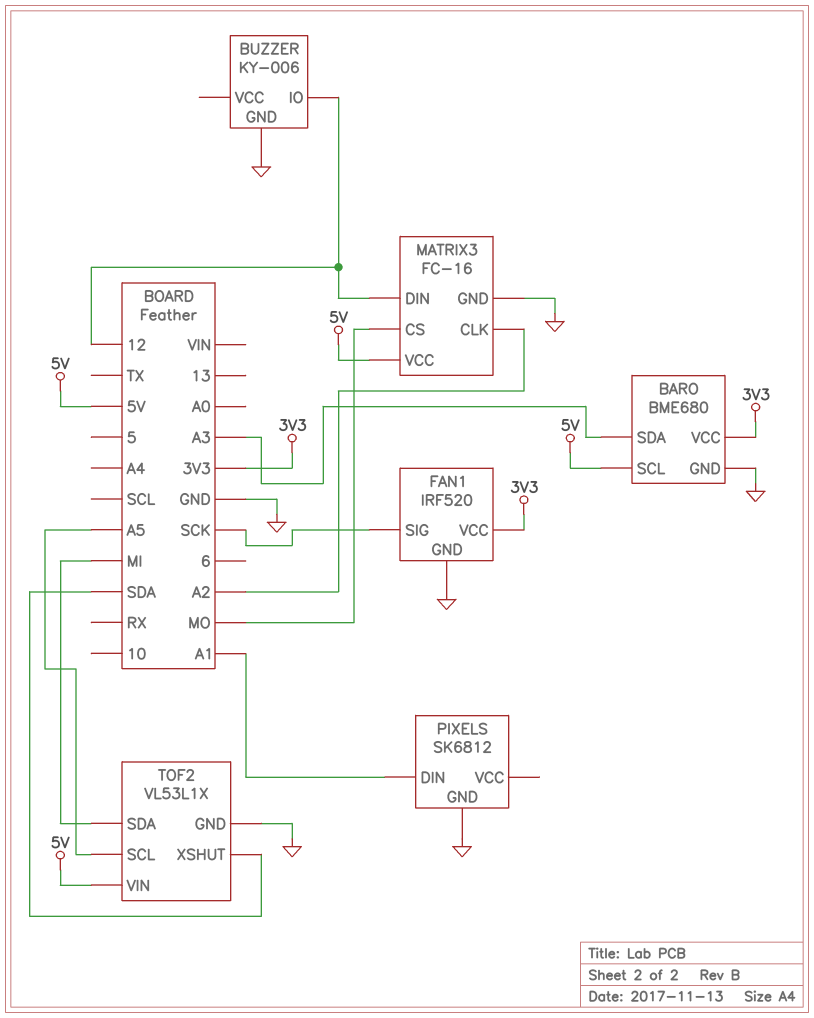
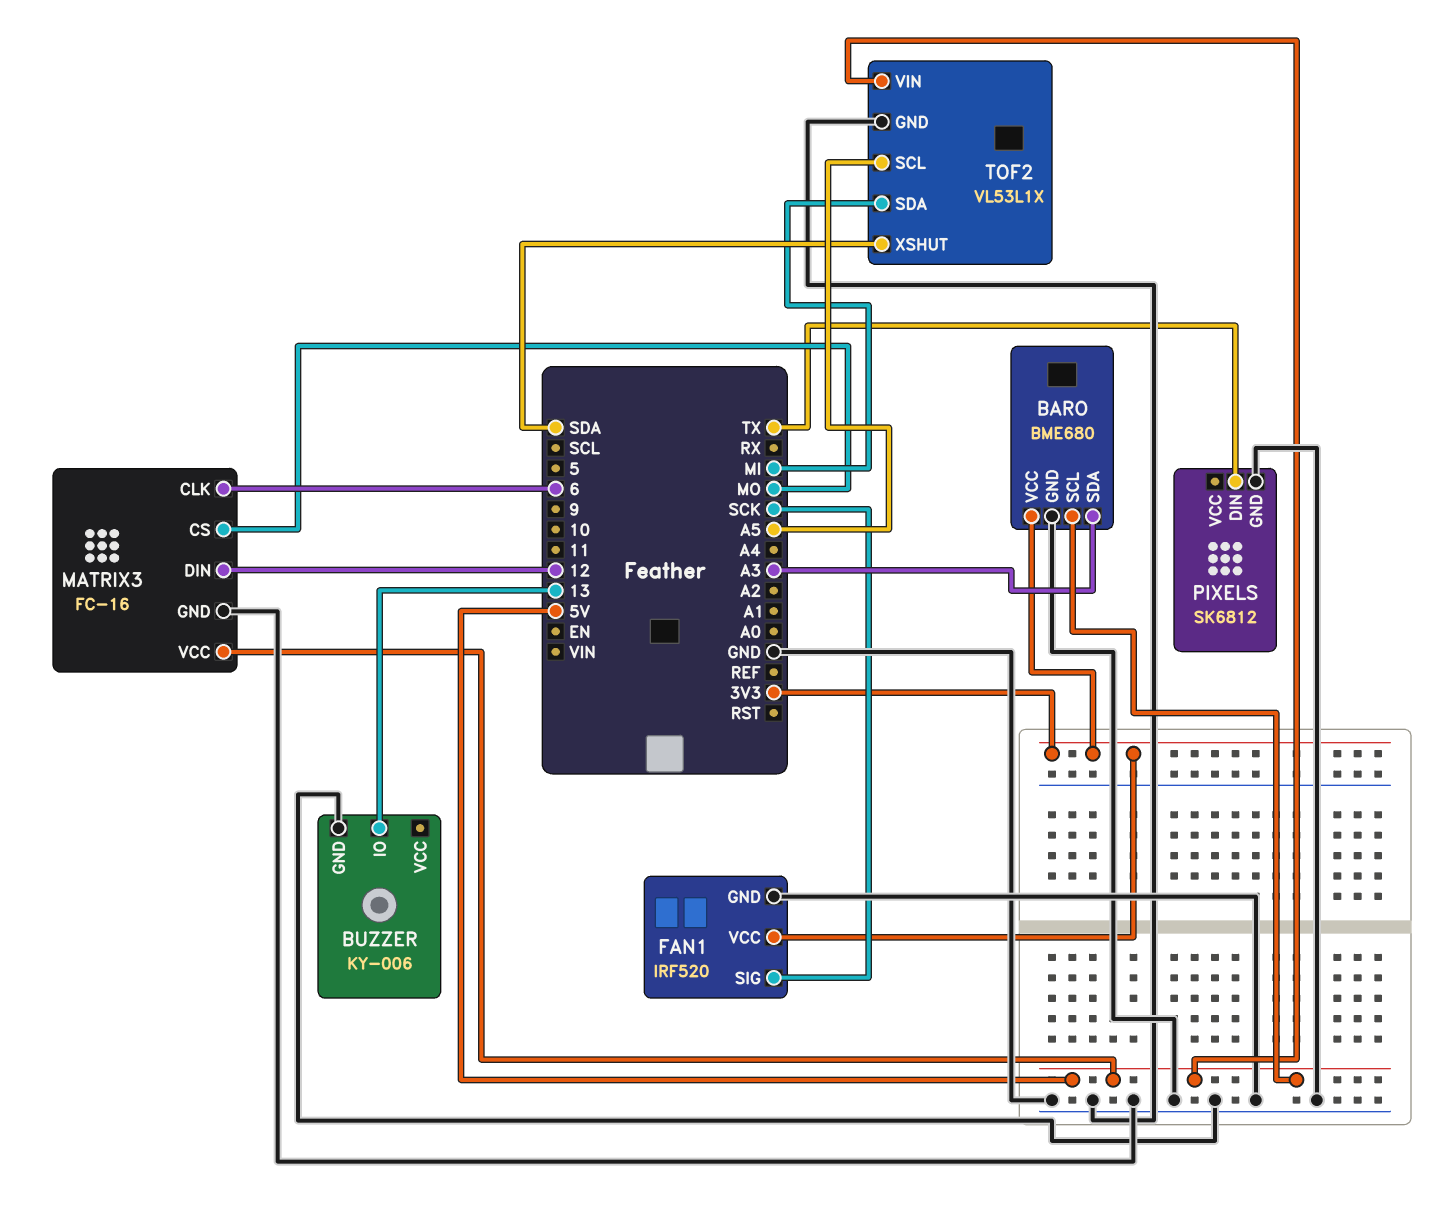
BUZZER pin IO: 12 -> 13
MATRIX3 pin CLK: A2 -> 6
PIXELS pin DIN: A1 -> TX

